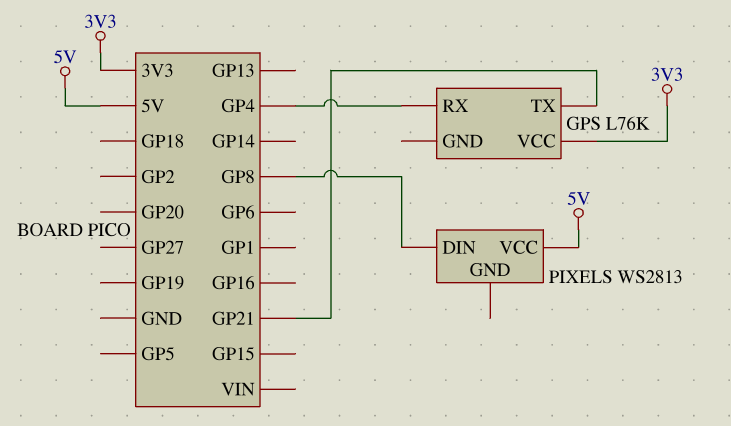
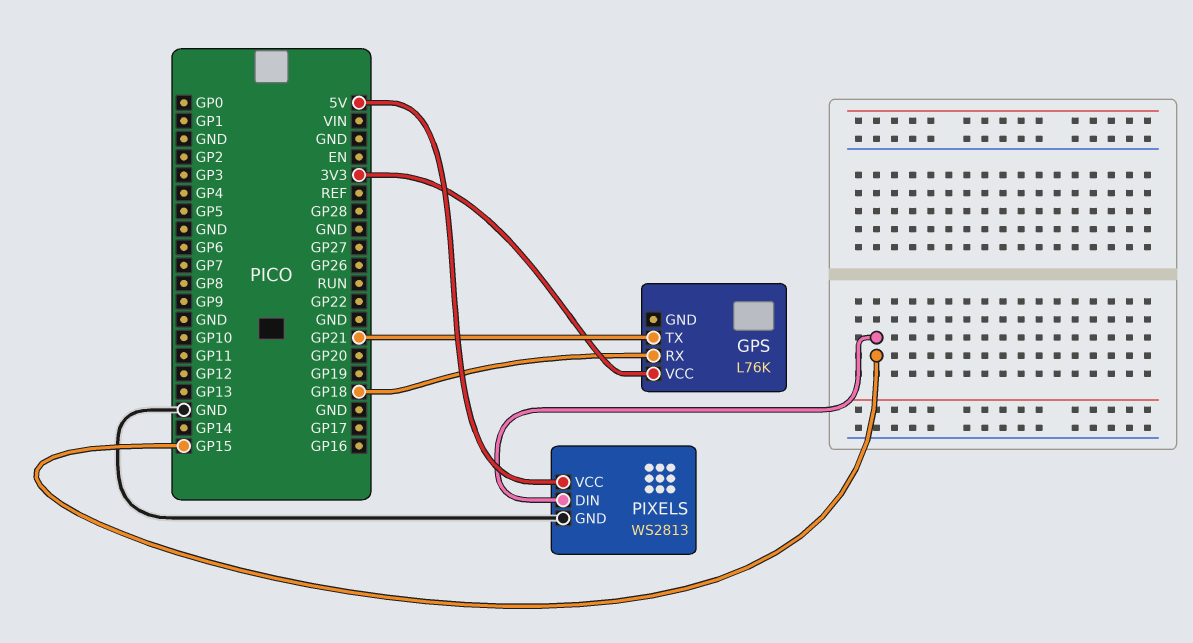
GPS pin RX: GP4 -> GP18
PIXELS pin DIN: GP8 -> GP15
PIXELS pin GND: none -> GND

